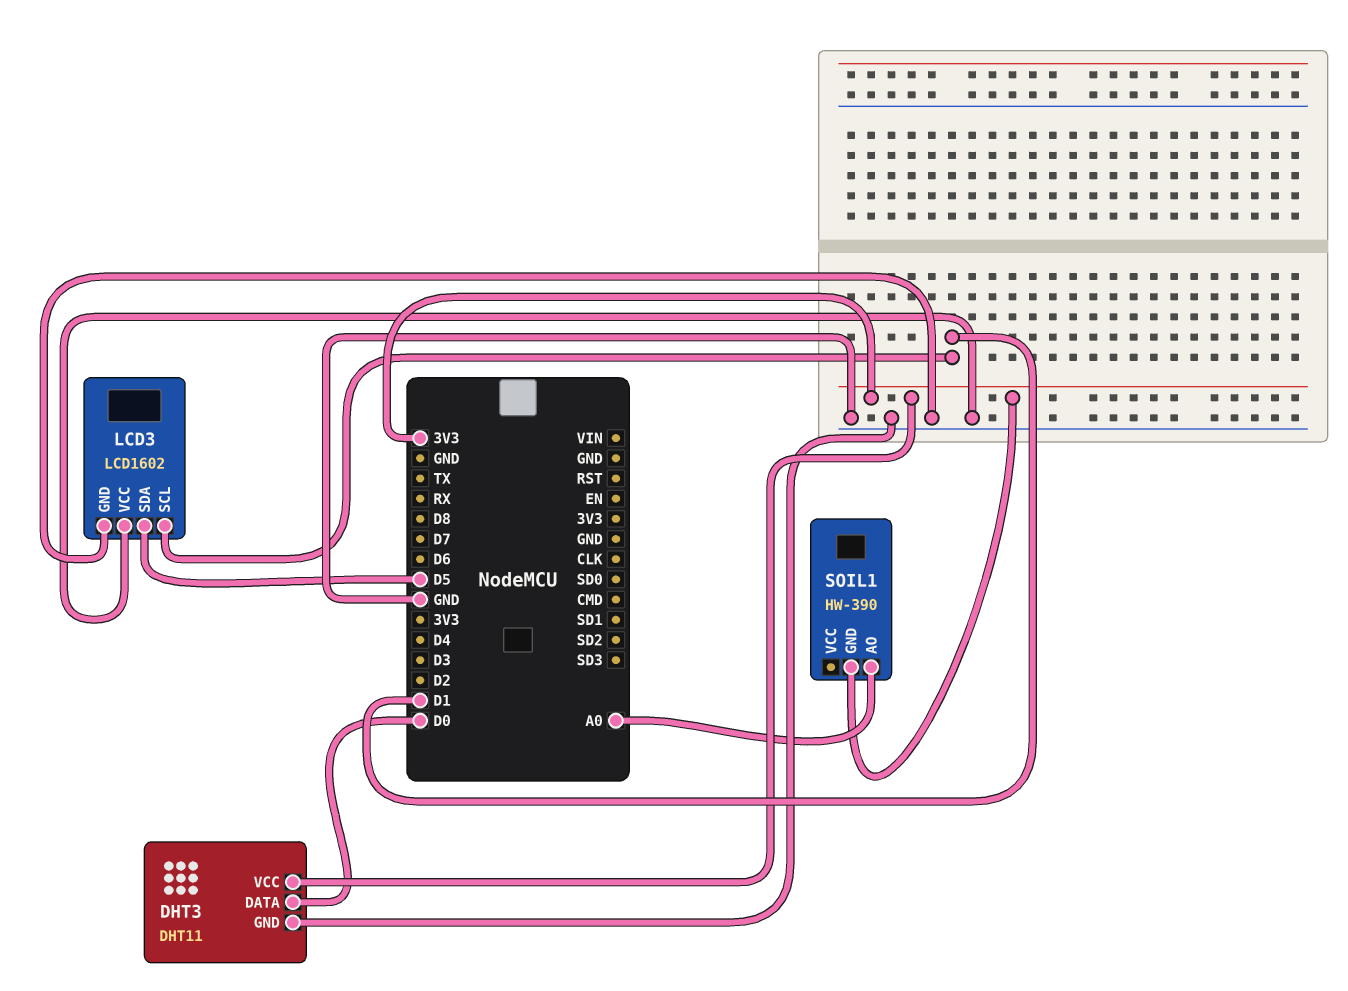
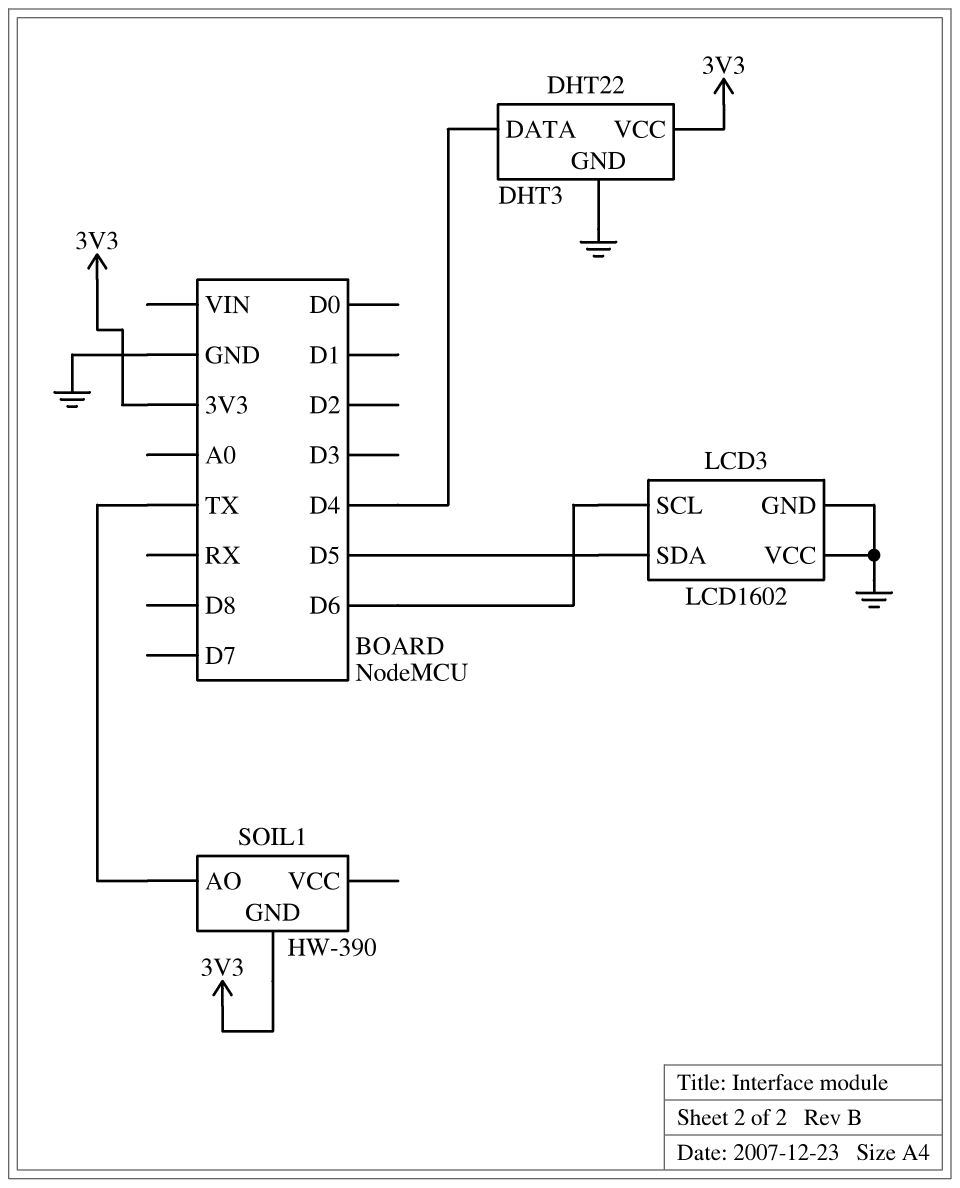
DHT3: DHT11 -> DHT22
DHT3 pin DATA: D0 -> D4
LCD3 pin SCL: D1 -> D6
SOIL1 pin AO: A0 -> TX

